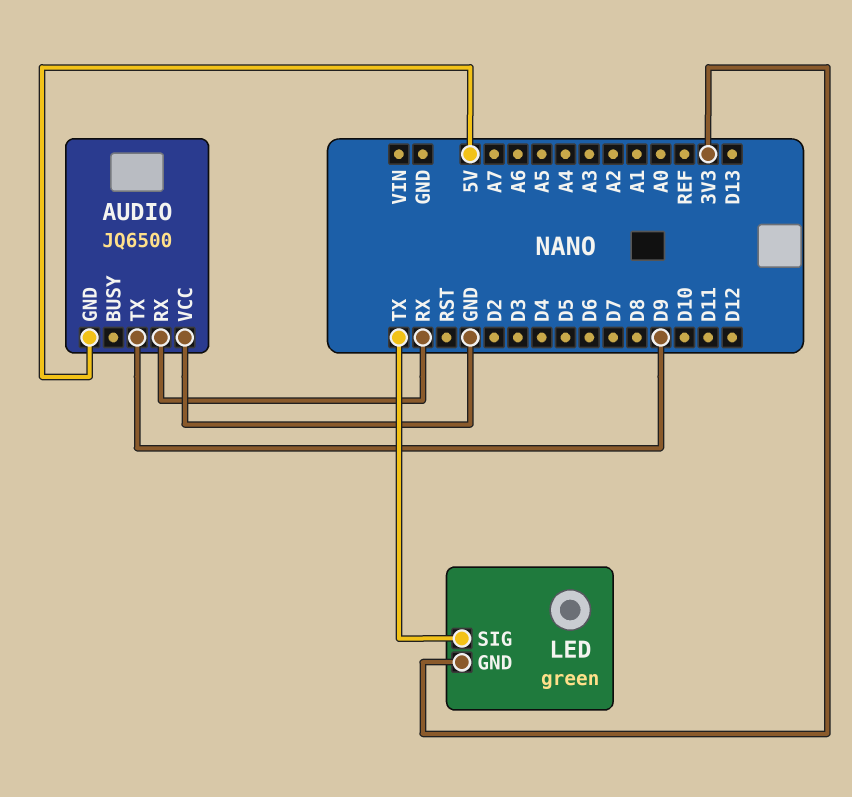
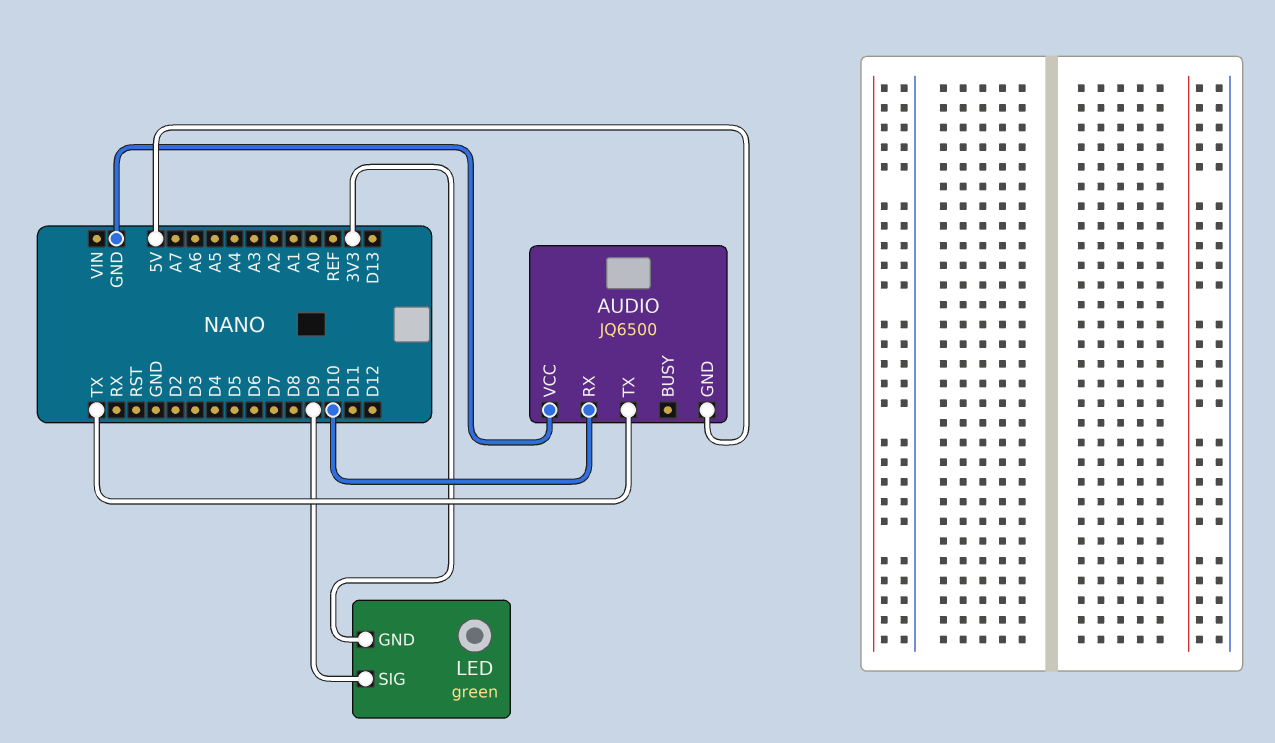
AUDIO pin RX: RX -> D10
AUDIO pin TX: D9 -> TX
LED pin SIG: TX -> D9

